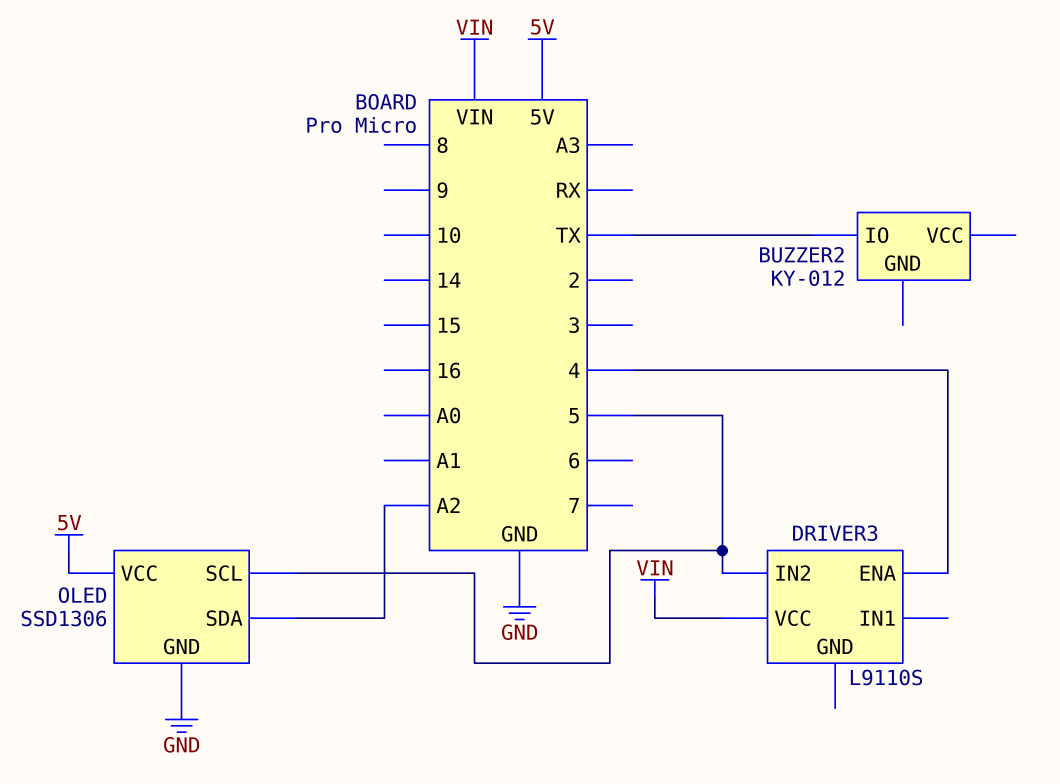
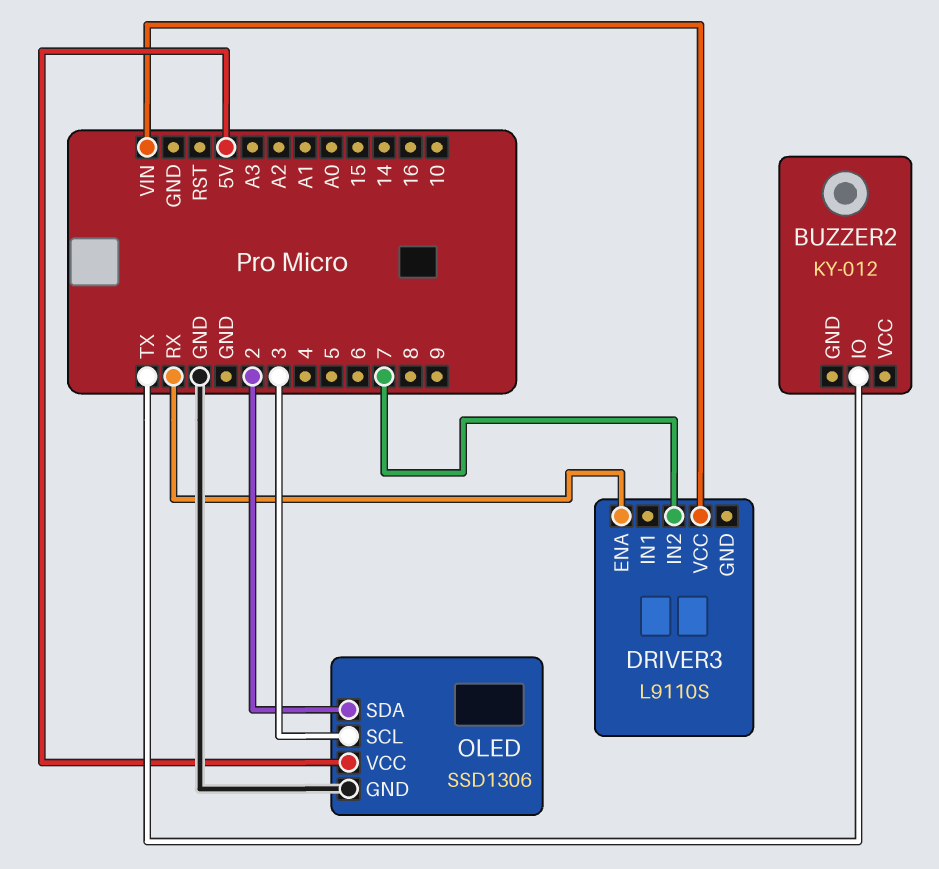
DRIVER3 pin ENA: 4 -> RX
DRIVER3 pin IN2: 5 -> 7
OLED pin SCL: 5 -> 3
OLED pin SDA: A2 -> 2

